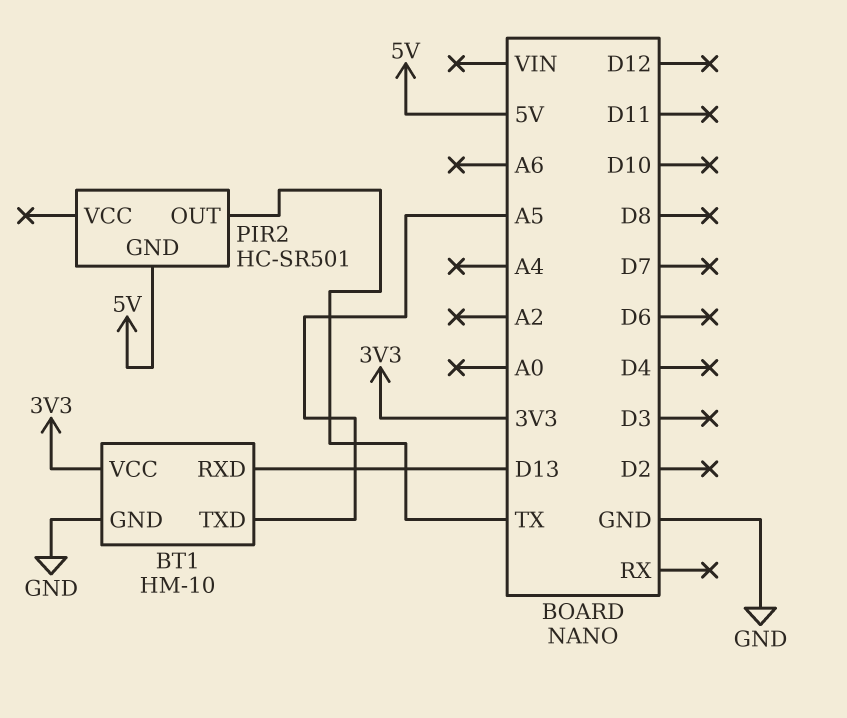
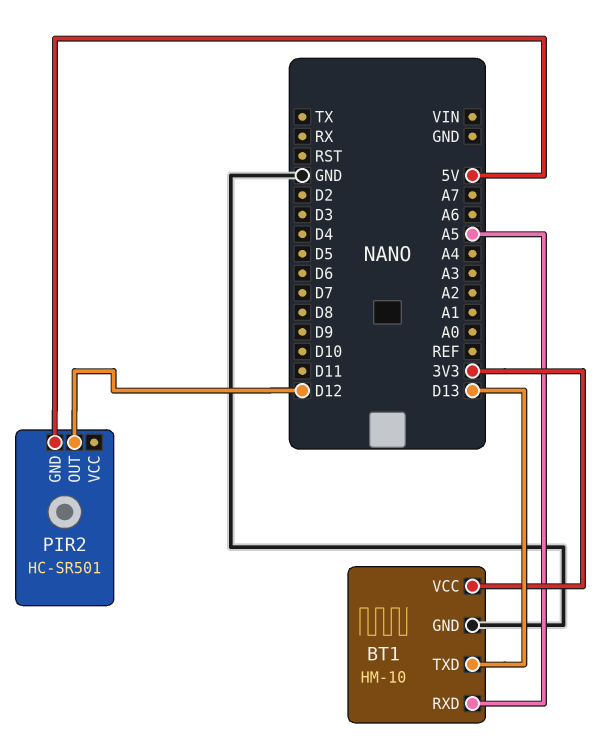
BT1 pin RXD: D13 -> A5
BT1 pin TXD: A5 -> D13
PIR2 pin OUT: TX -> D12

